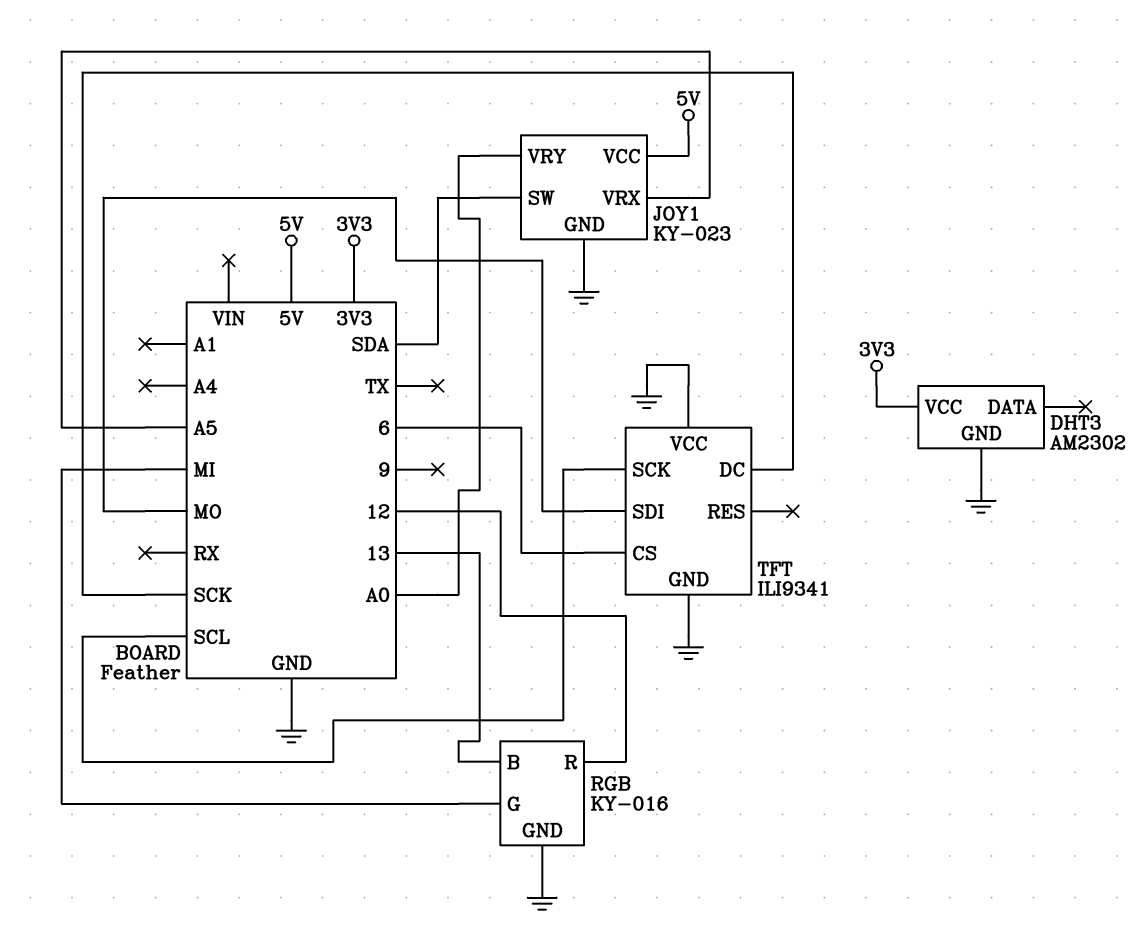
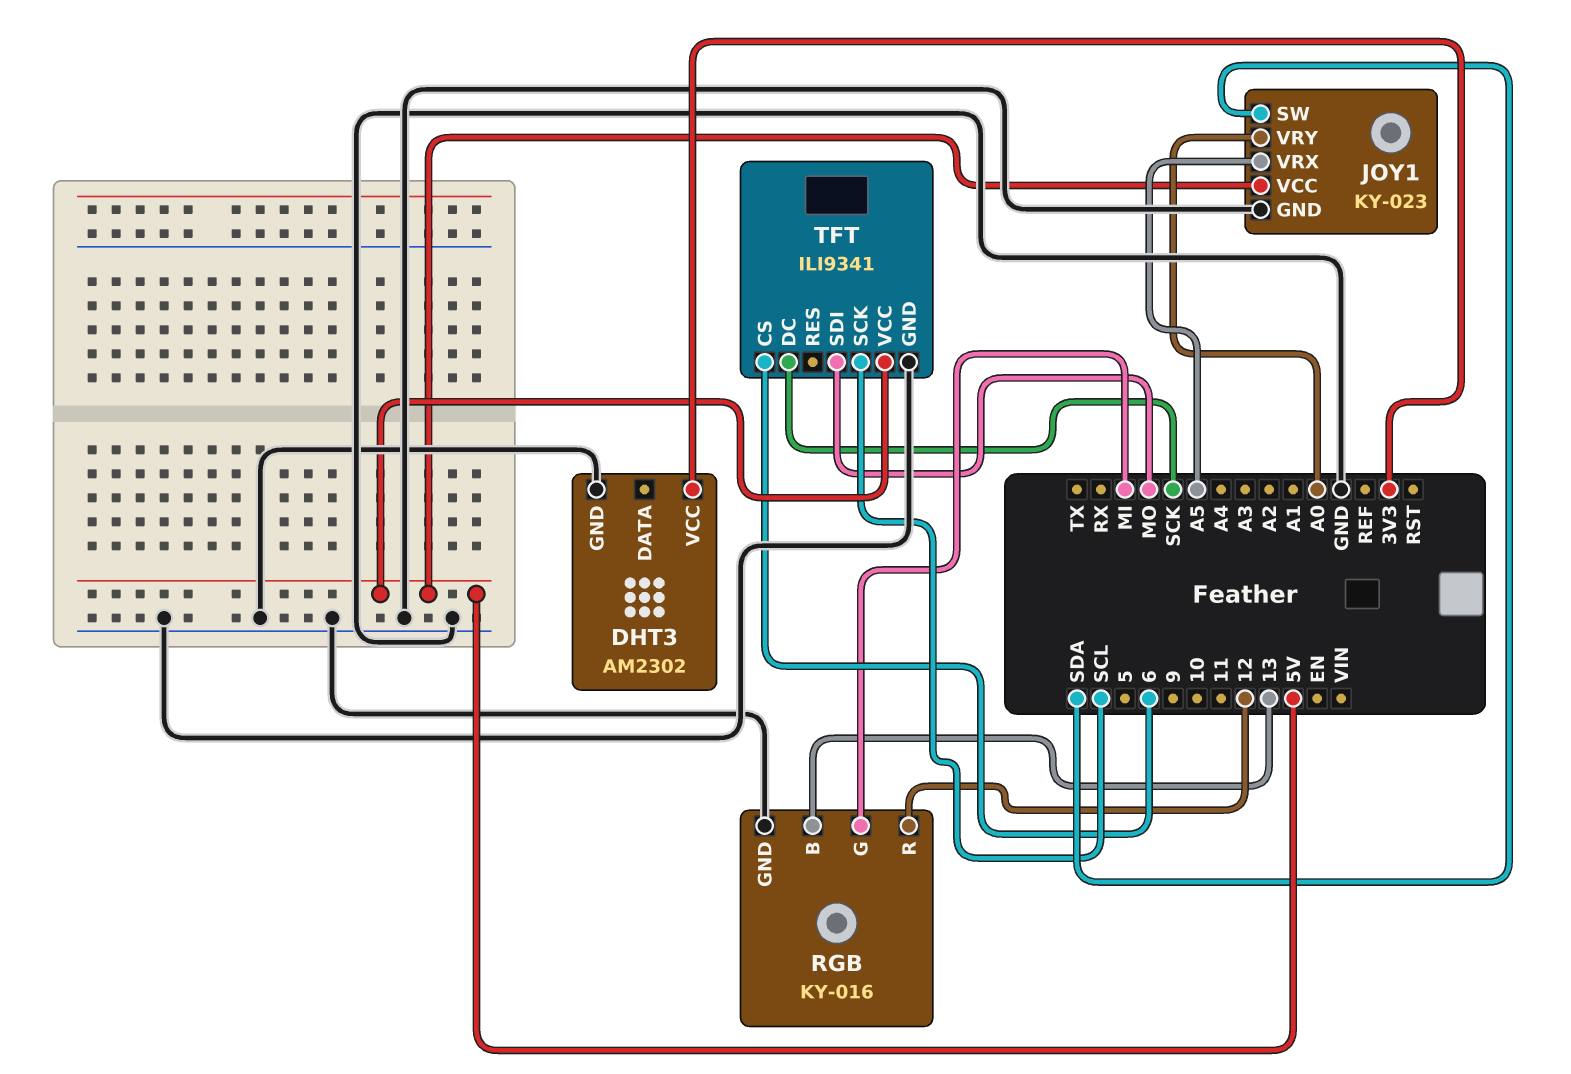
TFT pin VCC: GND -> 5V

